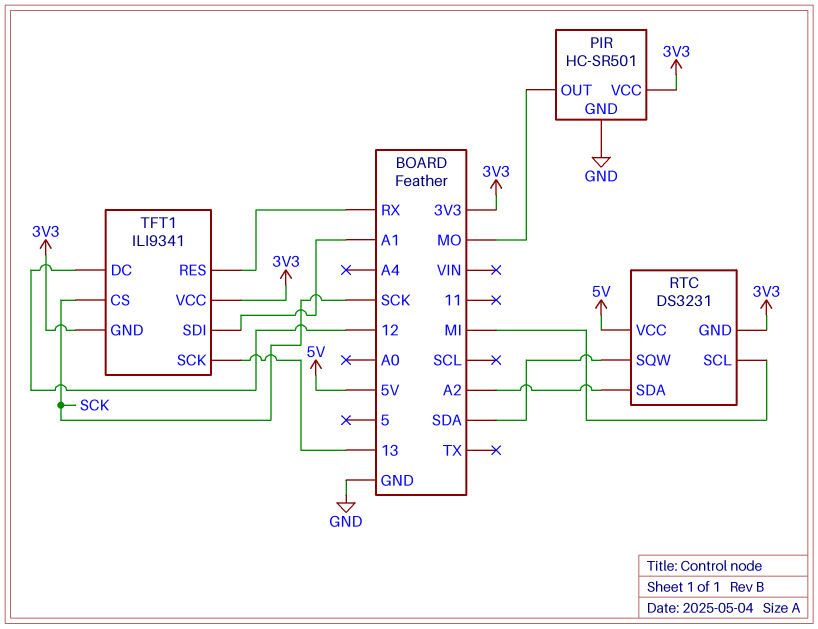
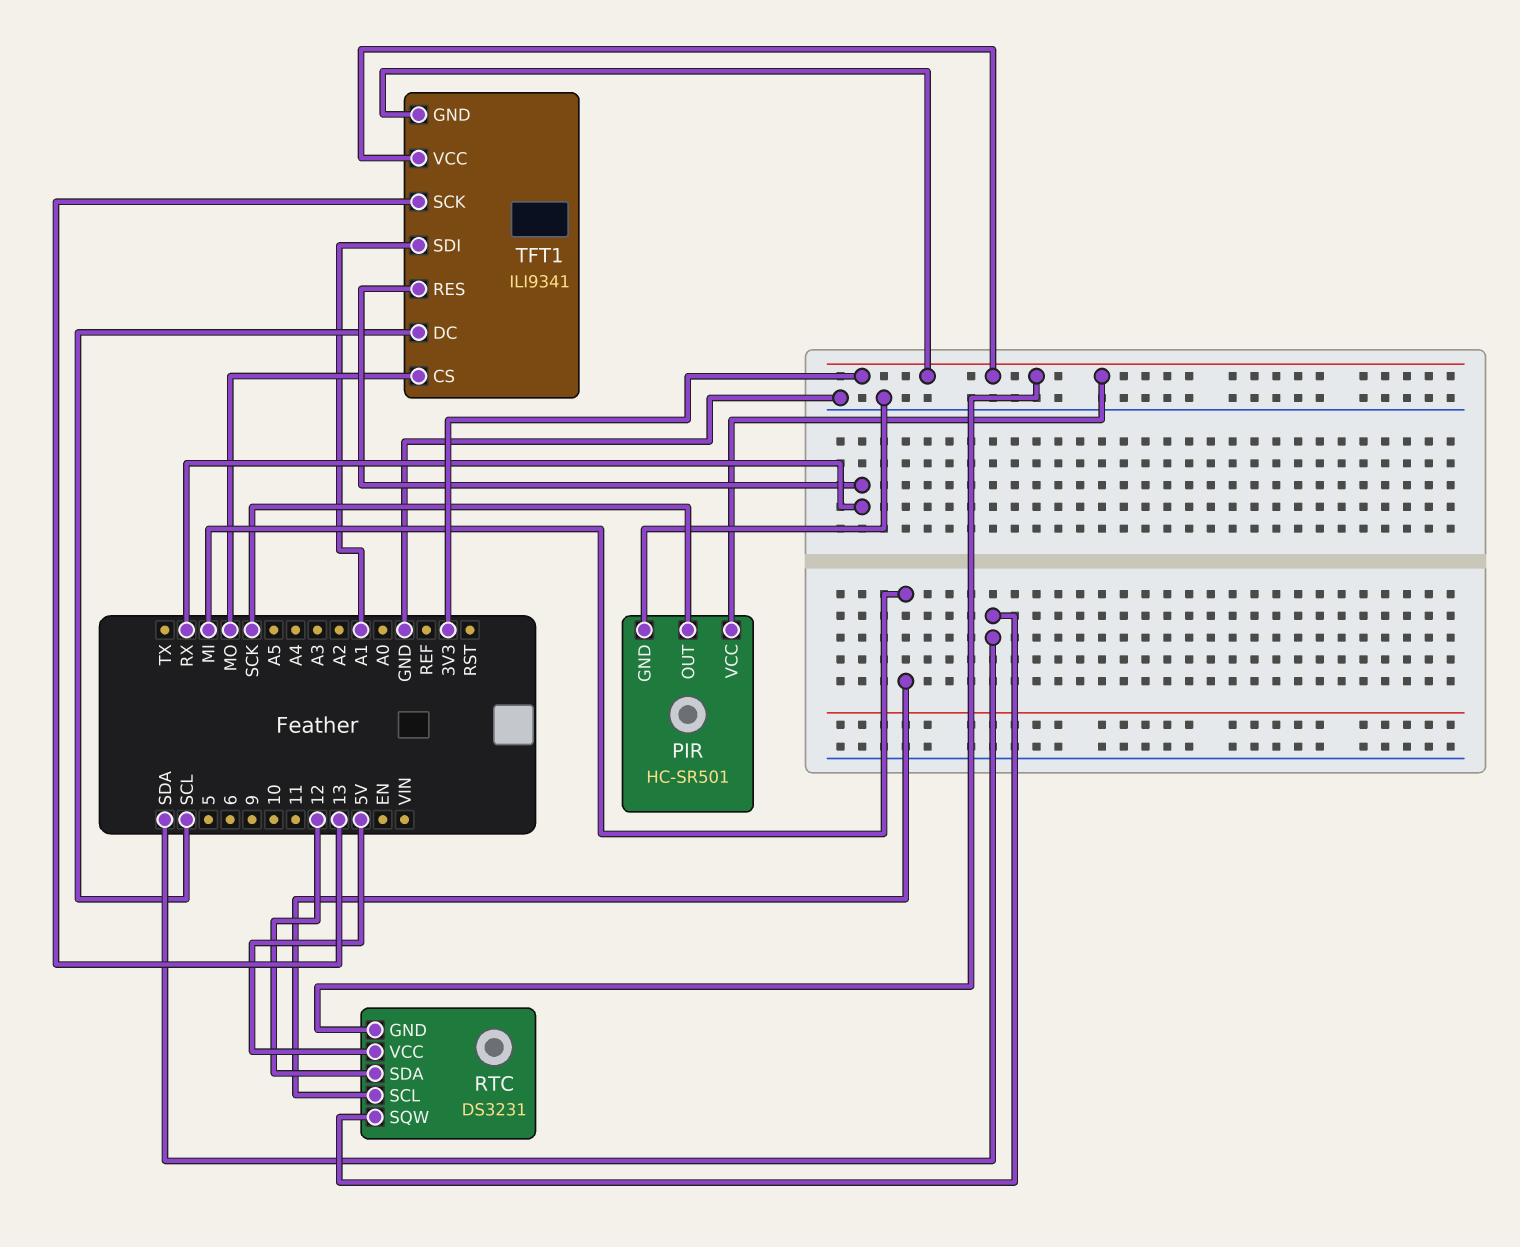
PIR pin OUT: MO -> SCK
RTC pin SDA: A2 -> 12
TFT1 pin CS: SCK -> MO
TFT1 pin DC: 12 -> SCL

